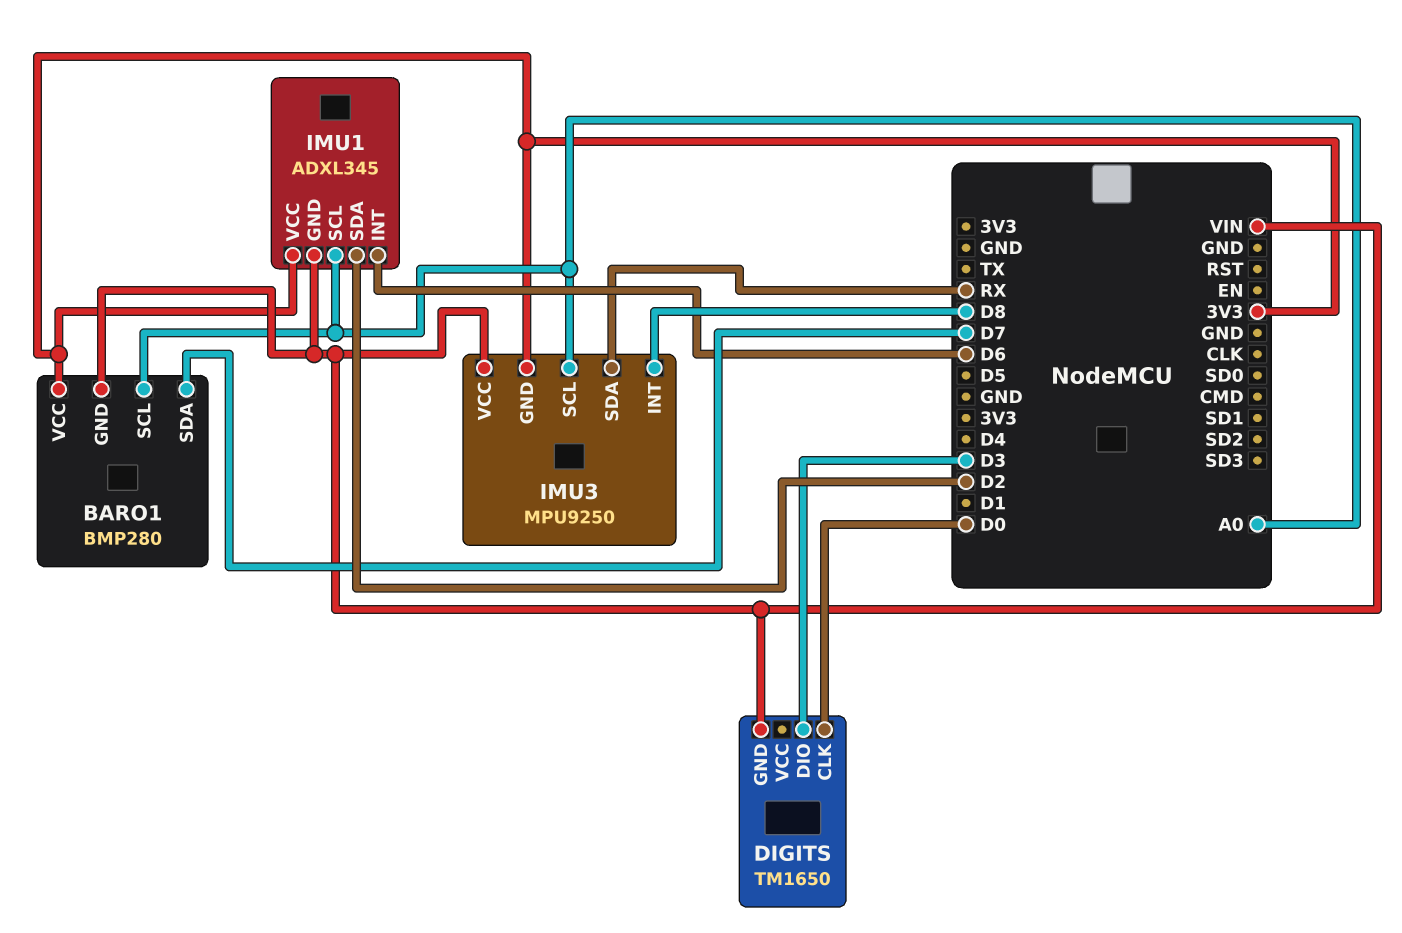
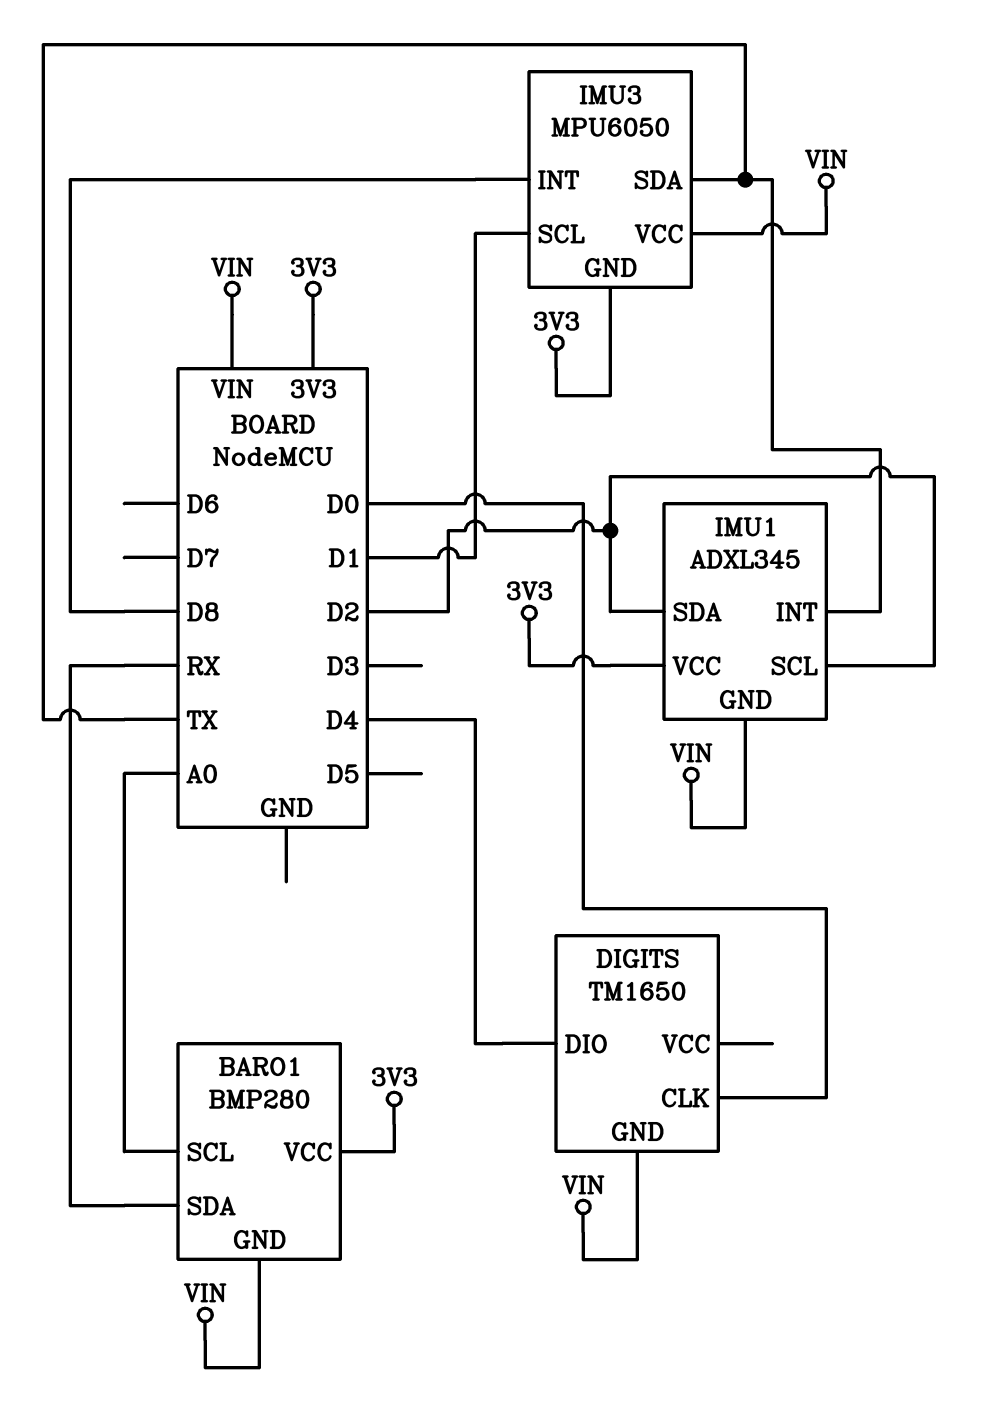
BARO1 pin SDA: D7 -> RX
DIGITS pin DIO: D3 -> D4
IMU1 pin INT: D6 -> TX
IMU1 pin SCL: A0 -> D2
IMU3: MPU9250 -> MPU6050
IMU3 pin SCL: A0 -> D1
IMU3 pin SDA: RX -> TX

